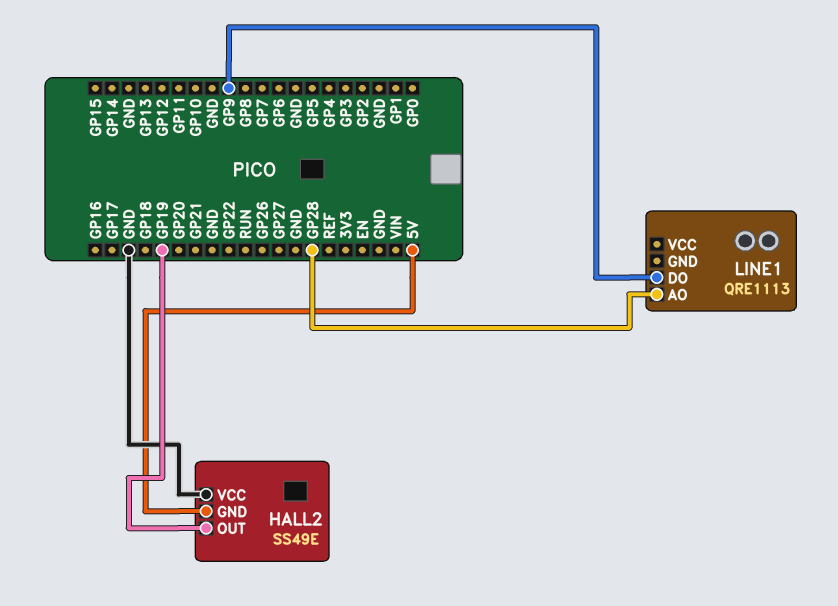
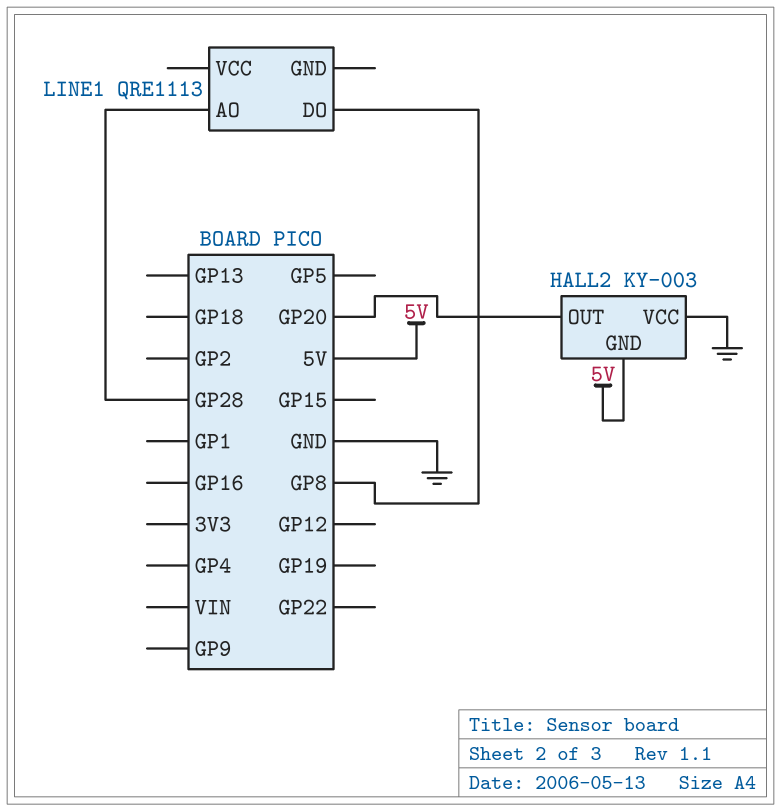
HALL2: SS49E -> KY-003
HALL2 pin OUT: GP19 -> GP20
LINE1 pin DO: GP9 -> GP8

